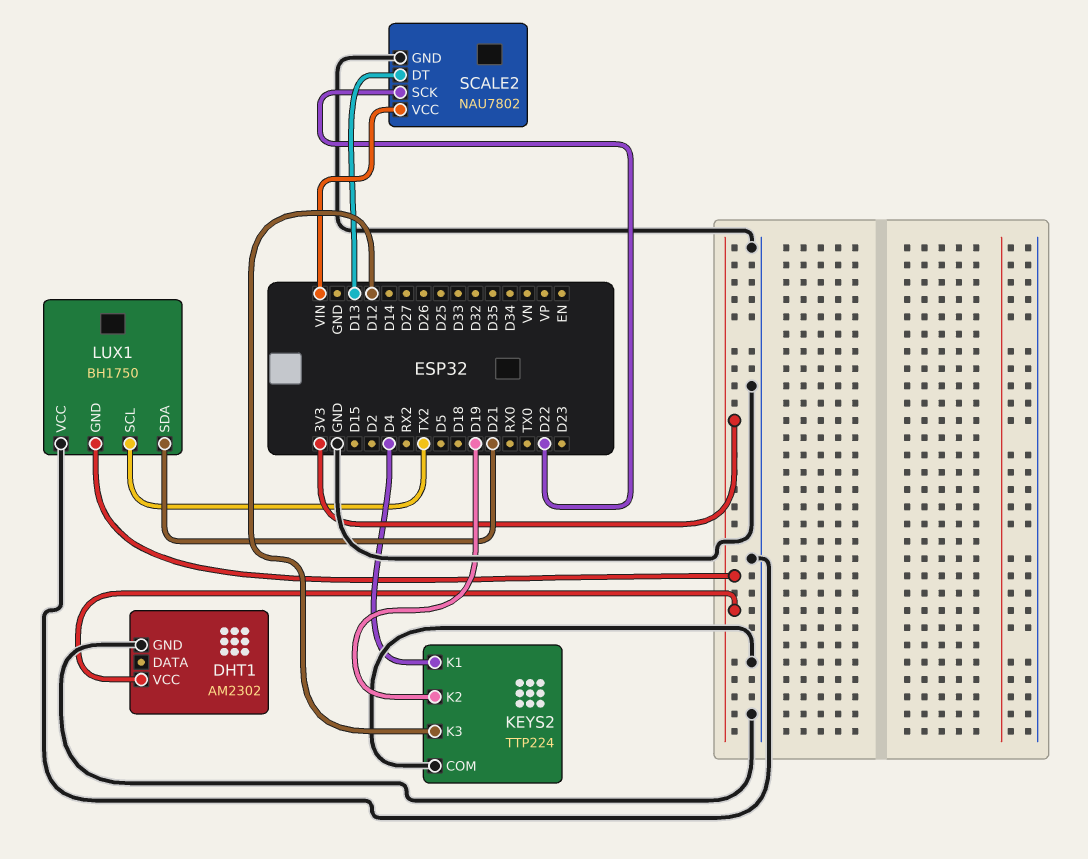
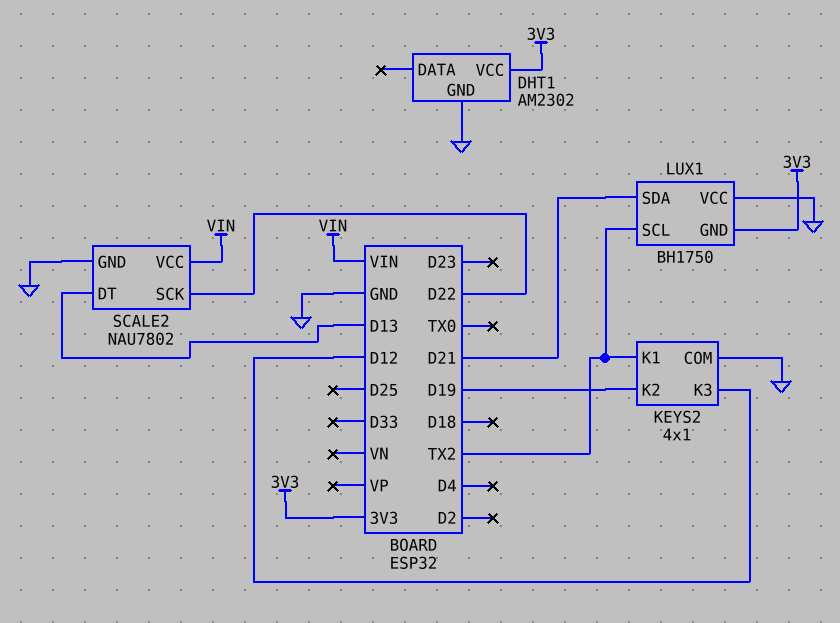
KEYS2: TTP224 -> 4x1
KEYS2 pin K1: D4 -> TX2

